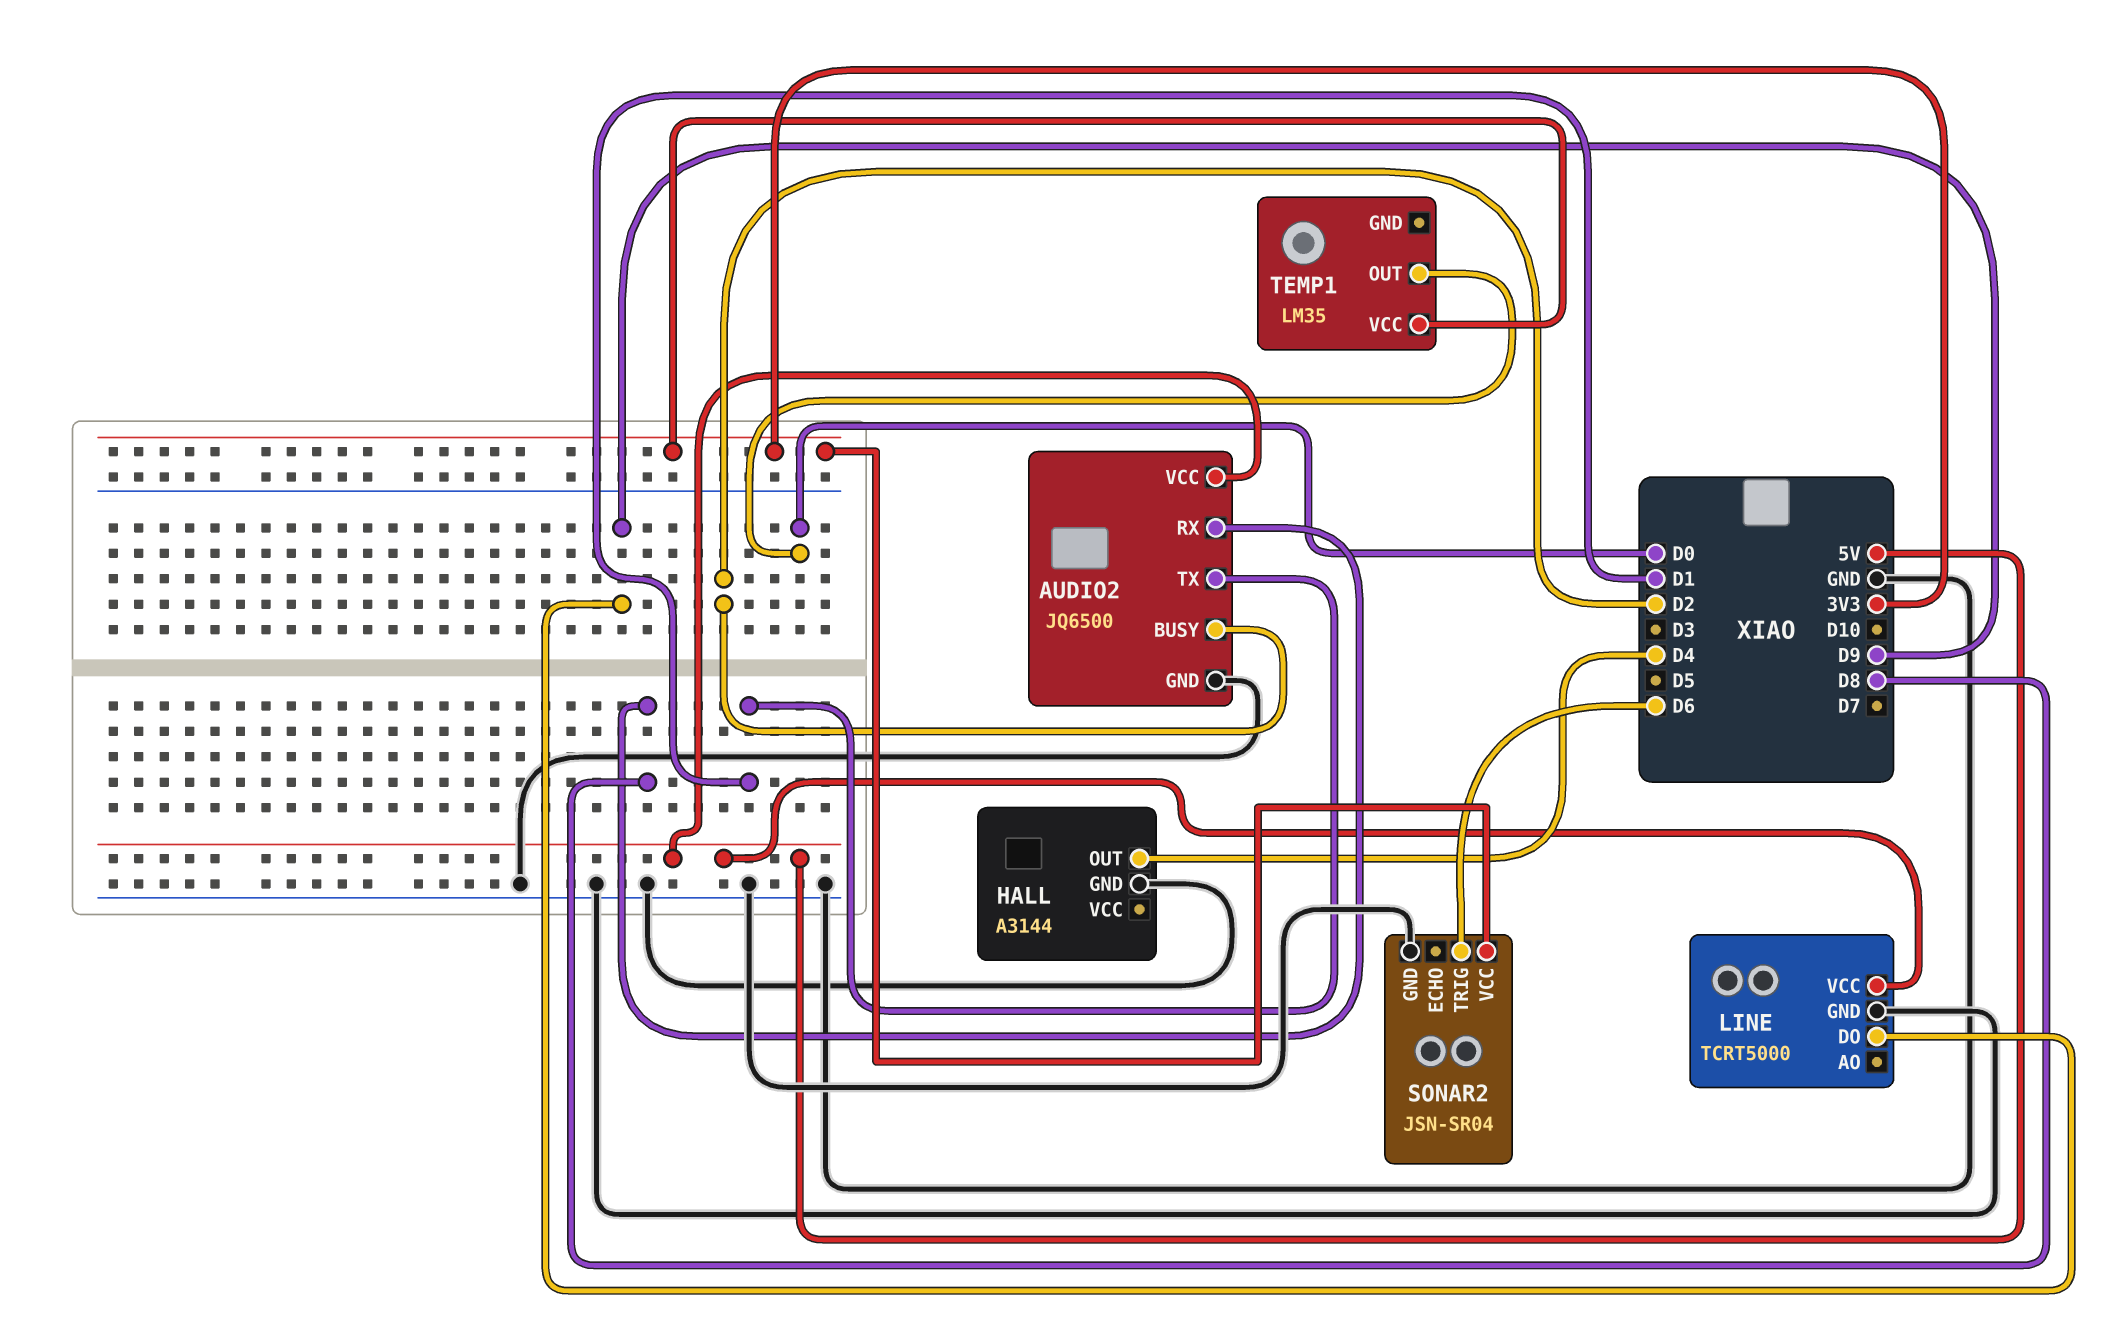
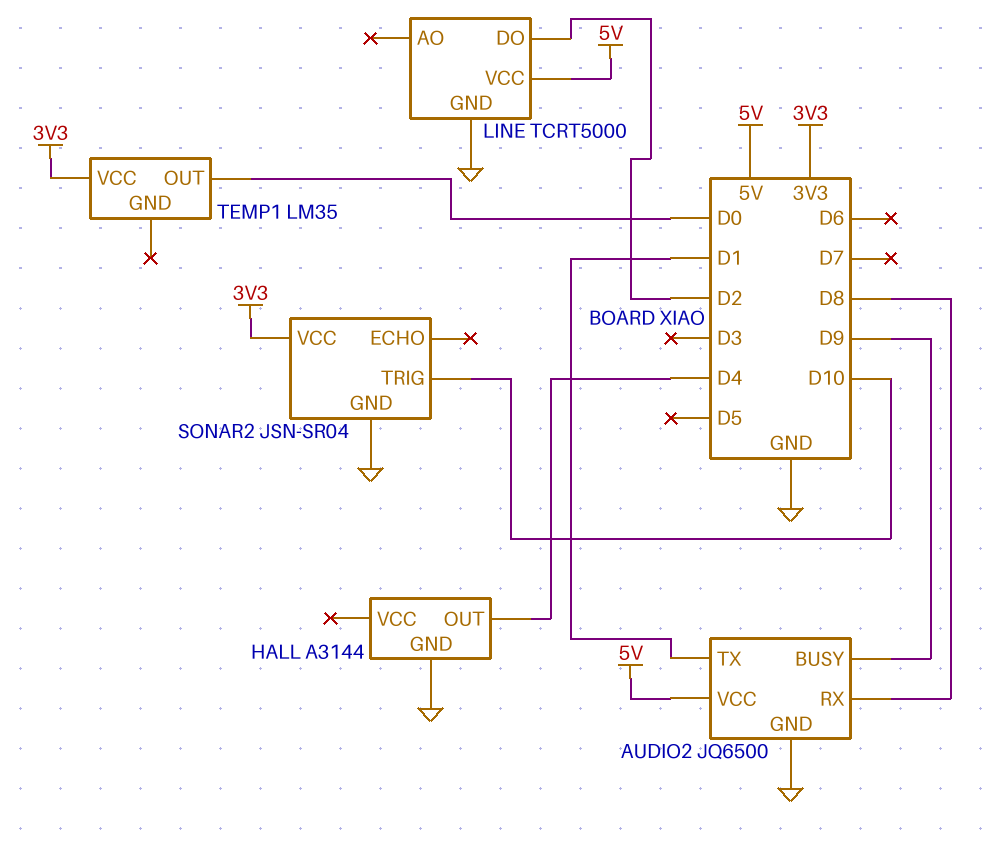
AUDIO2 pin BUSY: D2 -> D9
LINE pin DO: D9 -> D2
SONAR2 pin TRIG: D6 -> D10

